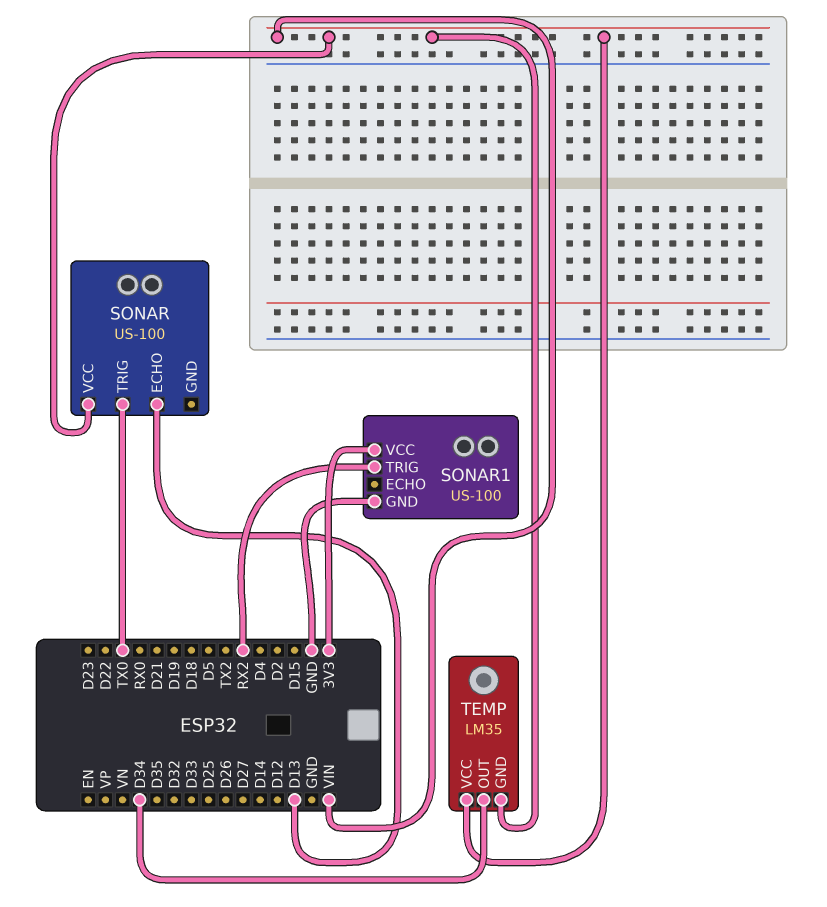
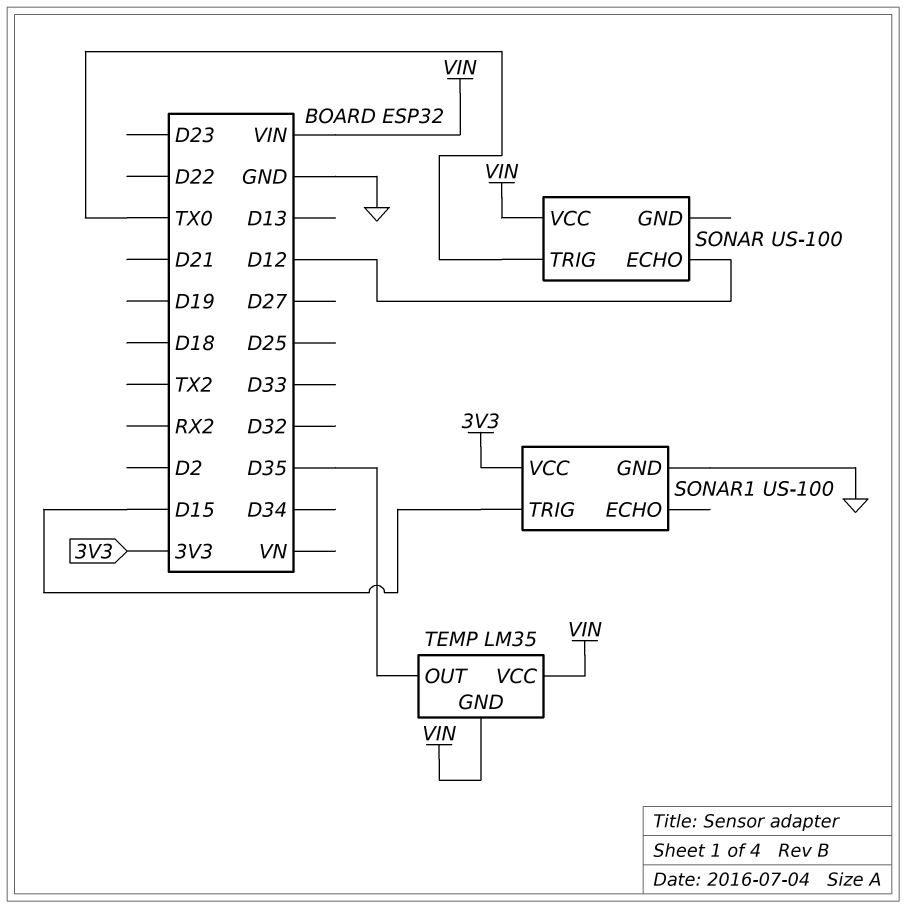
SONAR pin ECHO: D13 -> D12
SONAR1 pin TRIG: RX2 -> D15
TEMP pin OUT: D34 -> D35

